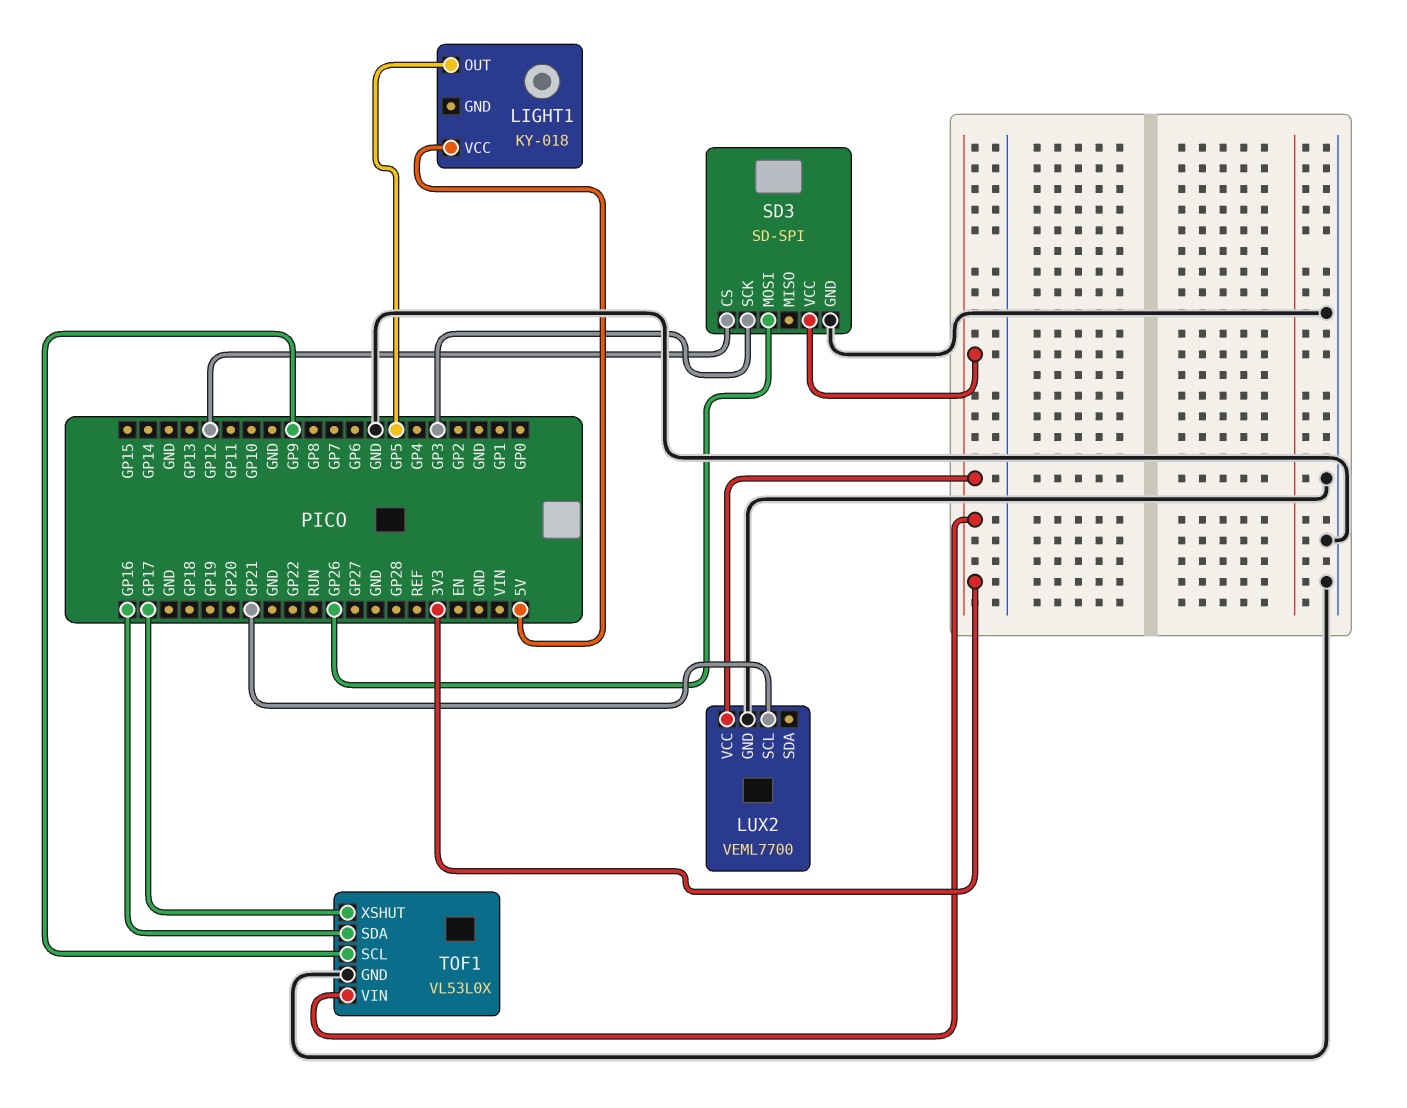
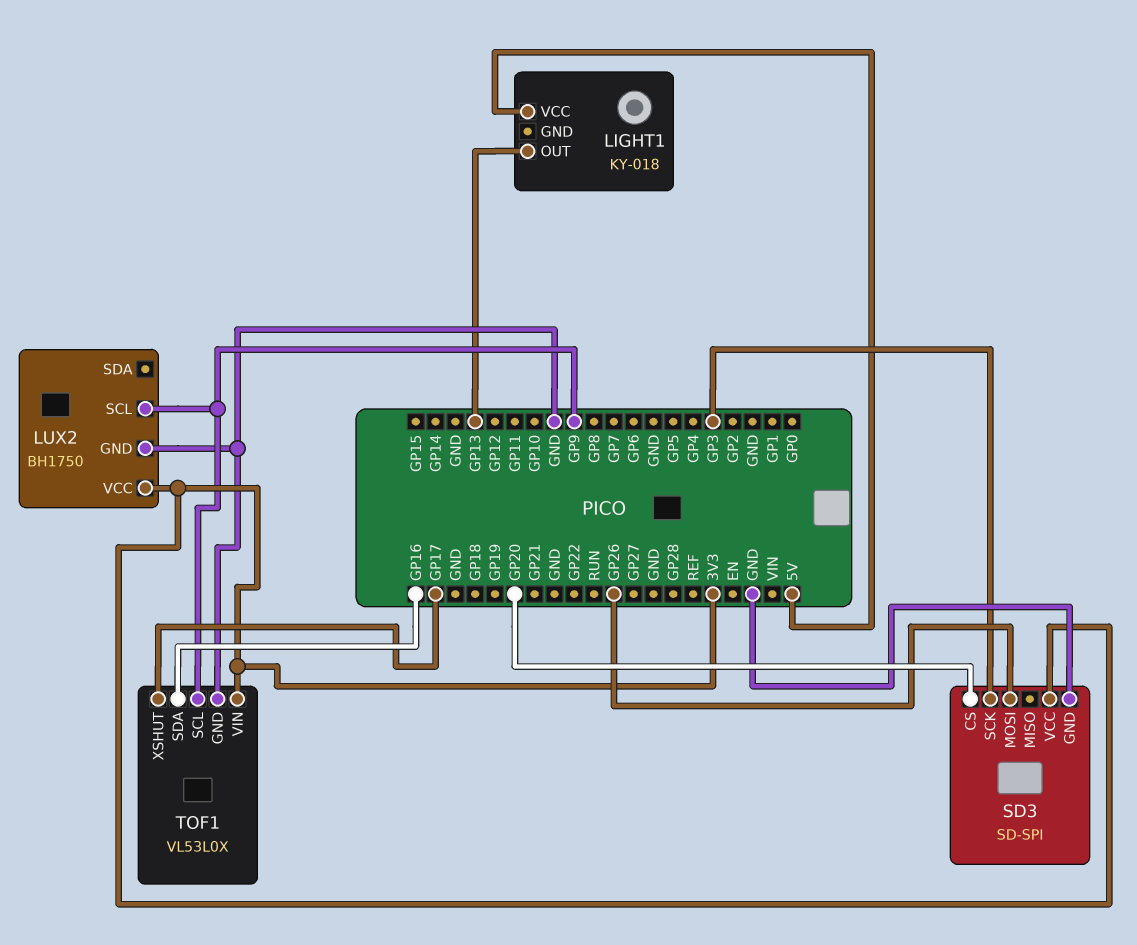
LIGHT1 pin OUT: GP5 -> GP13
LUX2: VEML7700 -> BH1750
LUX2 pin SCL: GP21 -> GP9
SD3 pin CS: GP12 -> GP20

